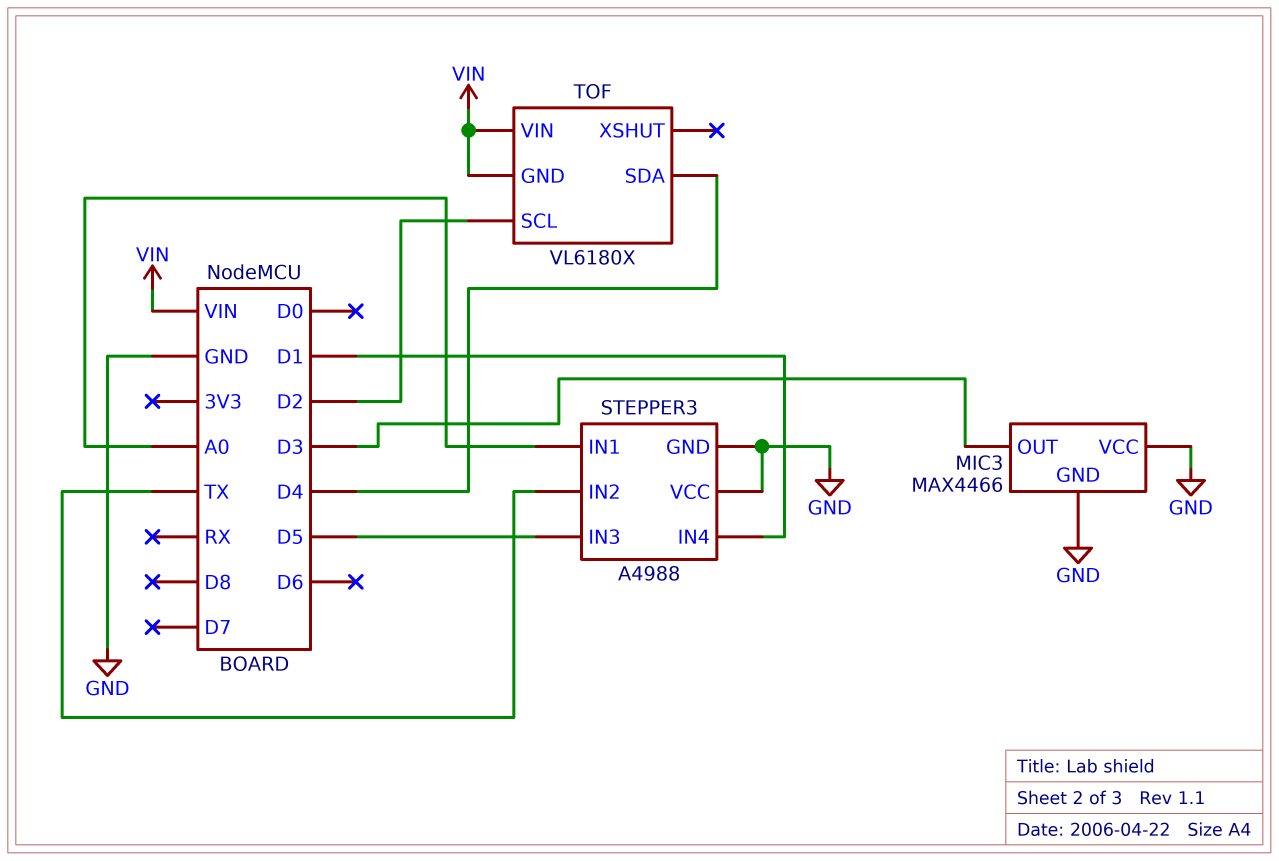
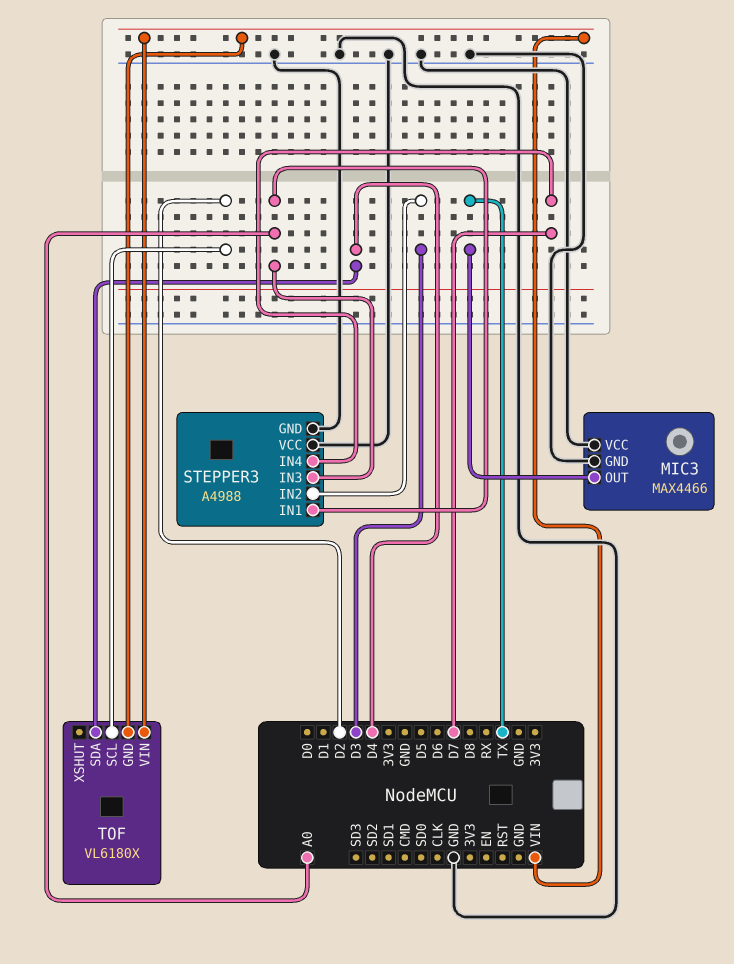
MIC3 pin OUT: D3 -> TX
STEPPER3 pin IN2: TX -> D3
STEPPER3 pin IN3: D5 -> A0
STEPPER3 pin IN4: D1 -> D7

